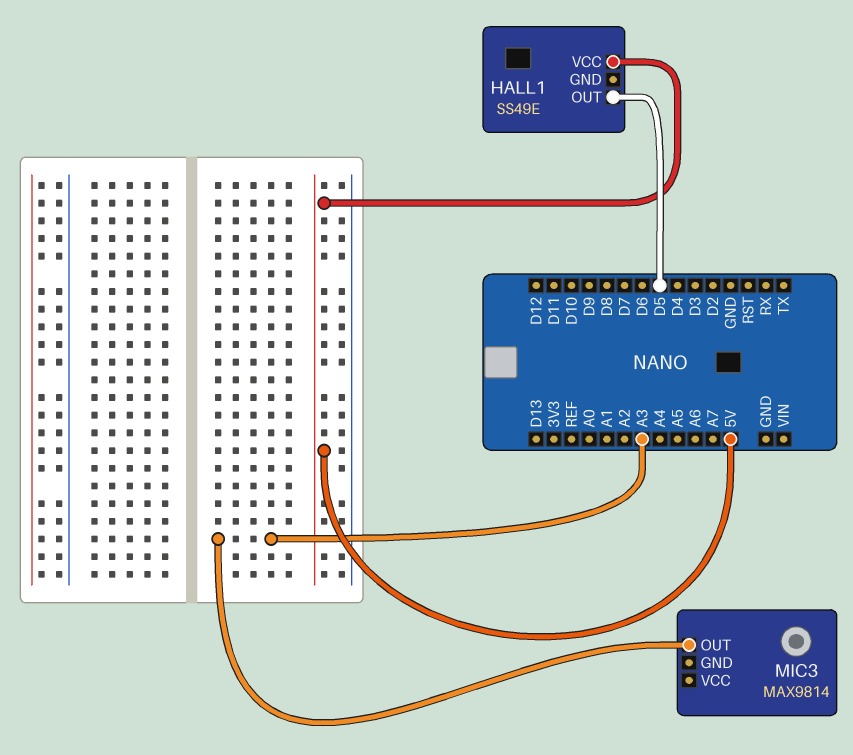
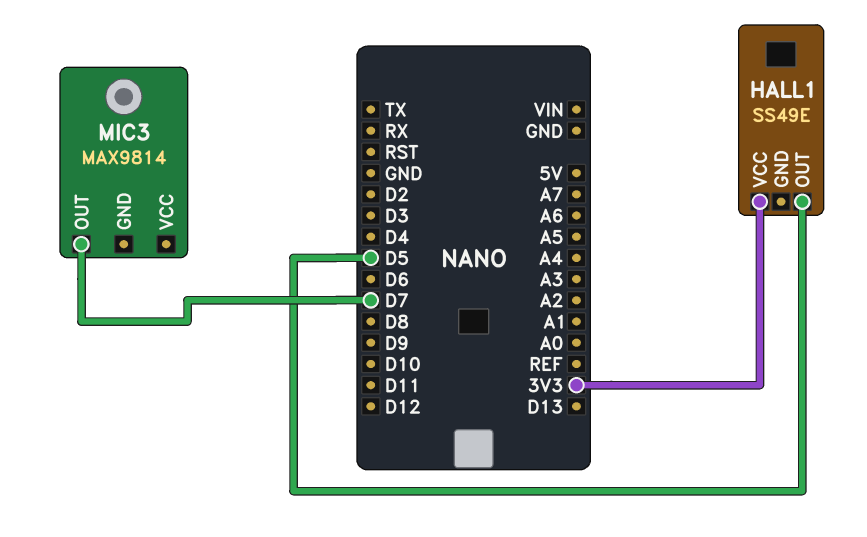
HALL1 pin VCC: 5V -> 3V3
MIC3 pin OUT: A3 -> D7

